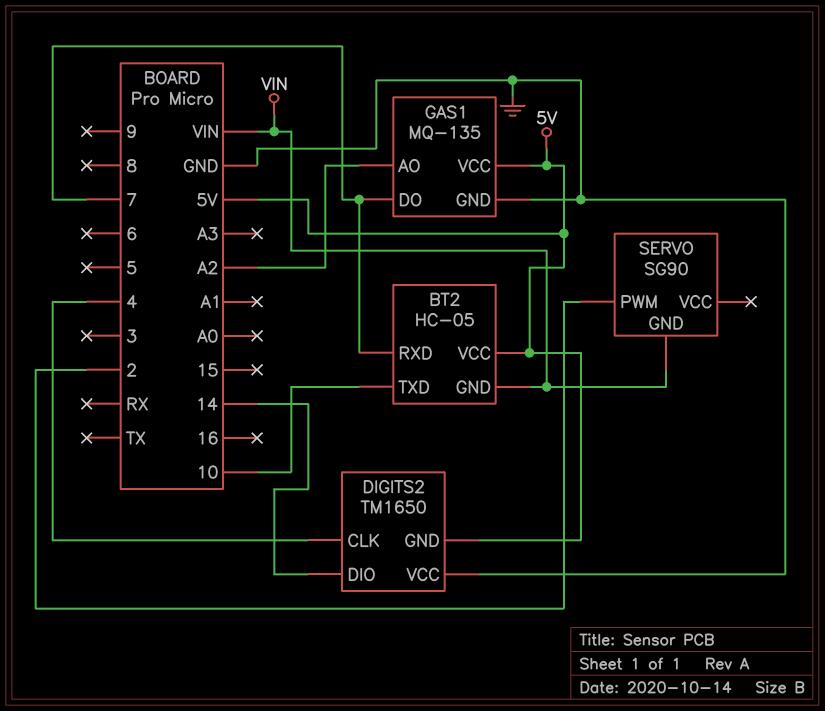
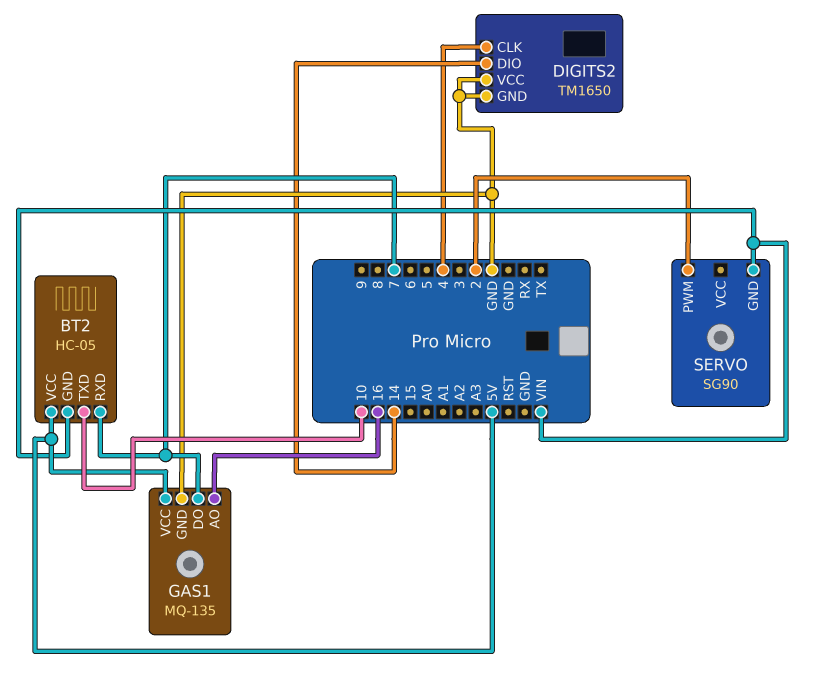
DIGITS2 pin GND: 5V -> GND
GAS1 pin AO: A2 -> 16

